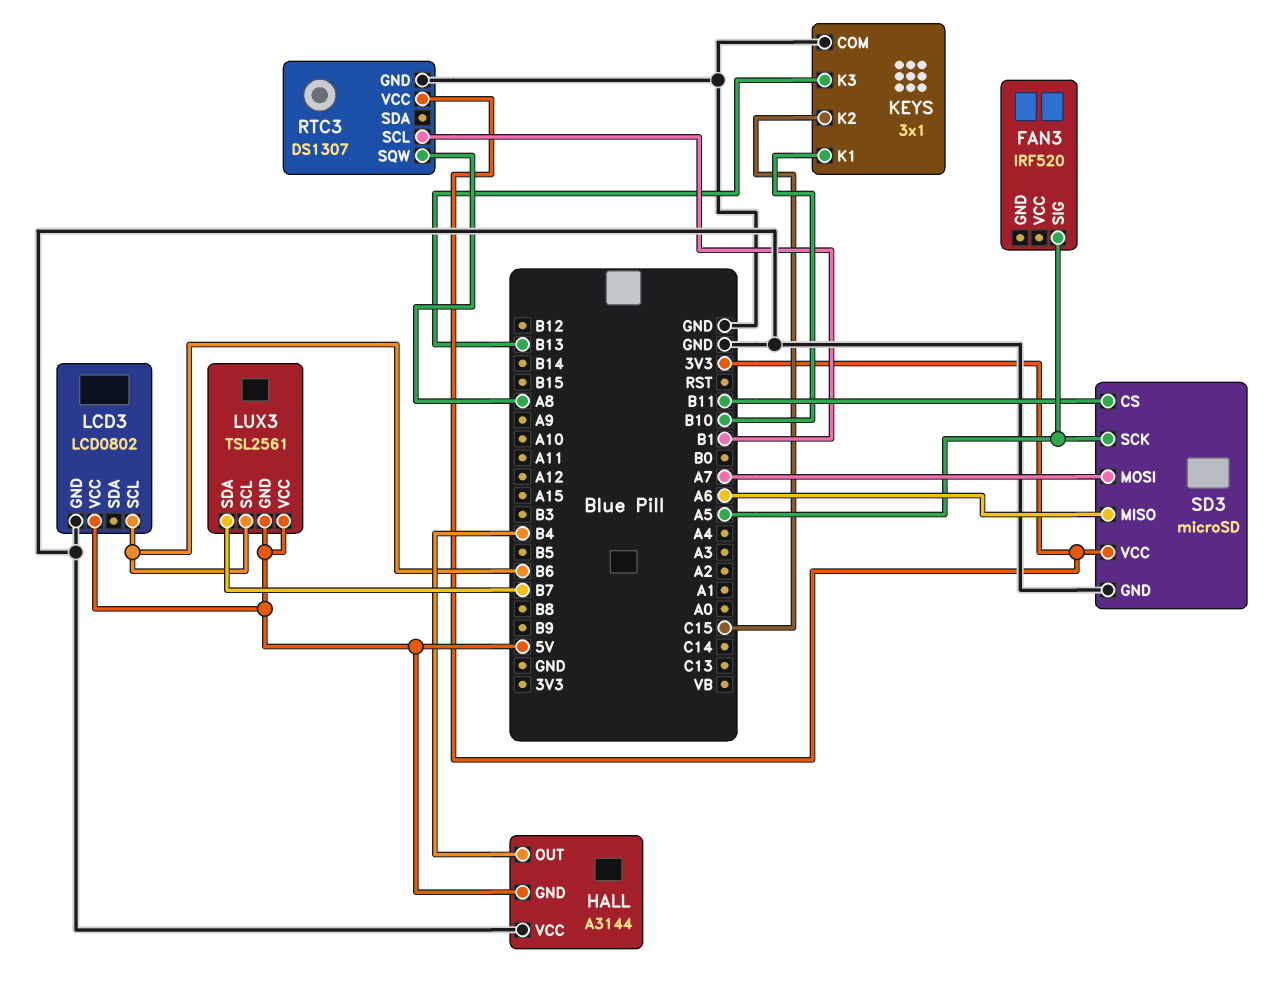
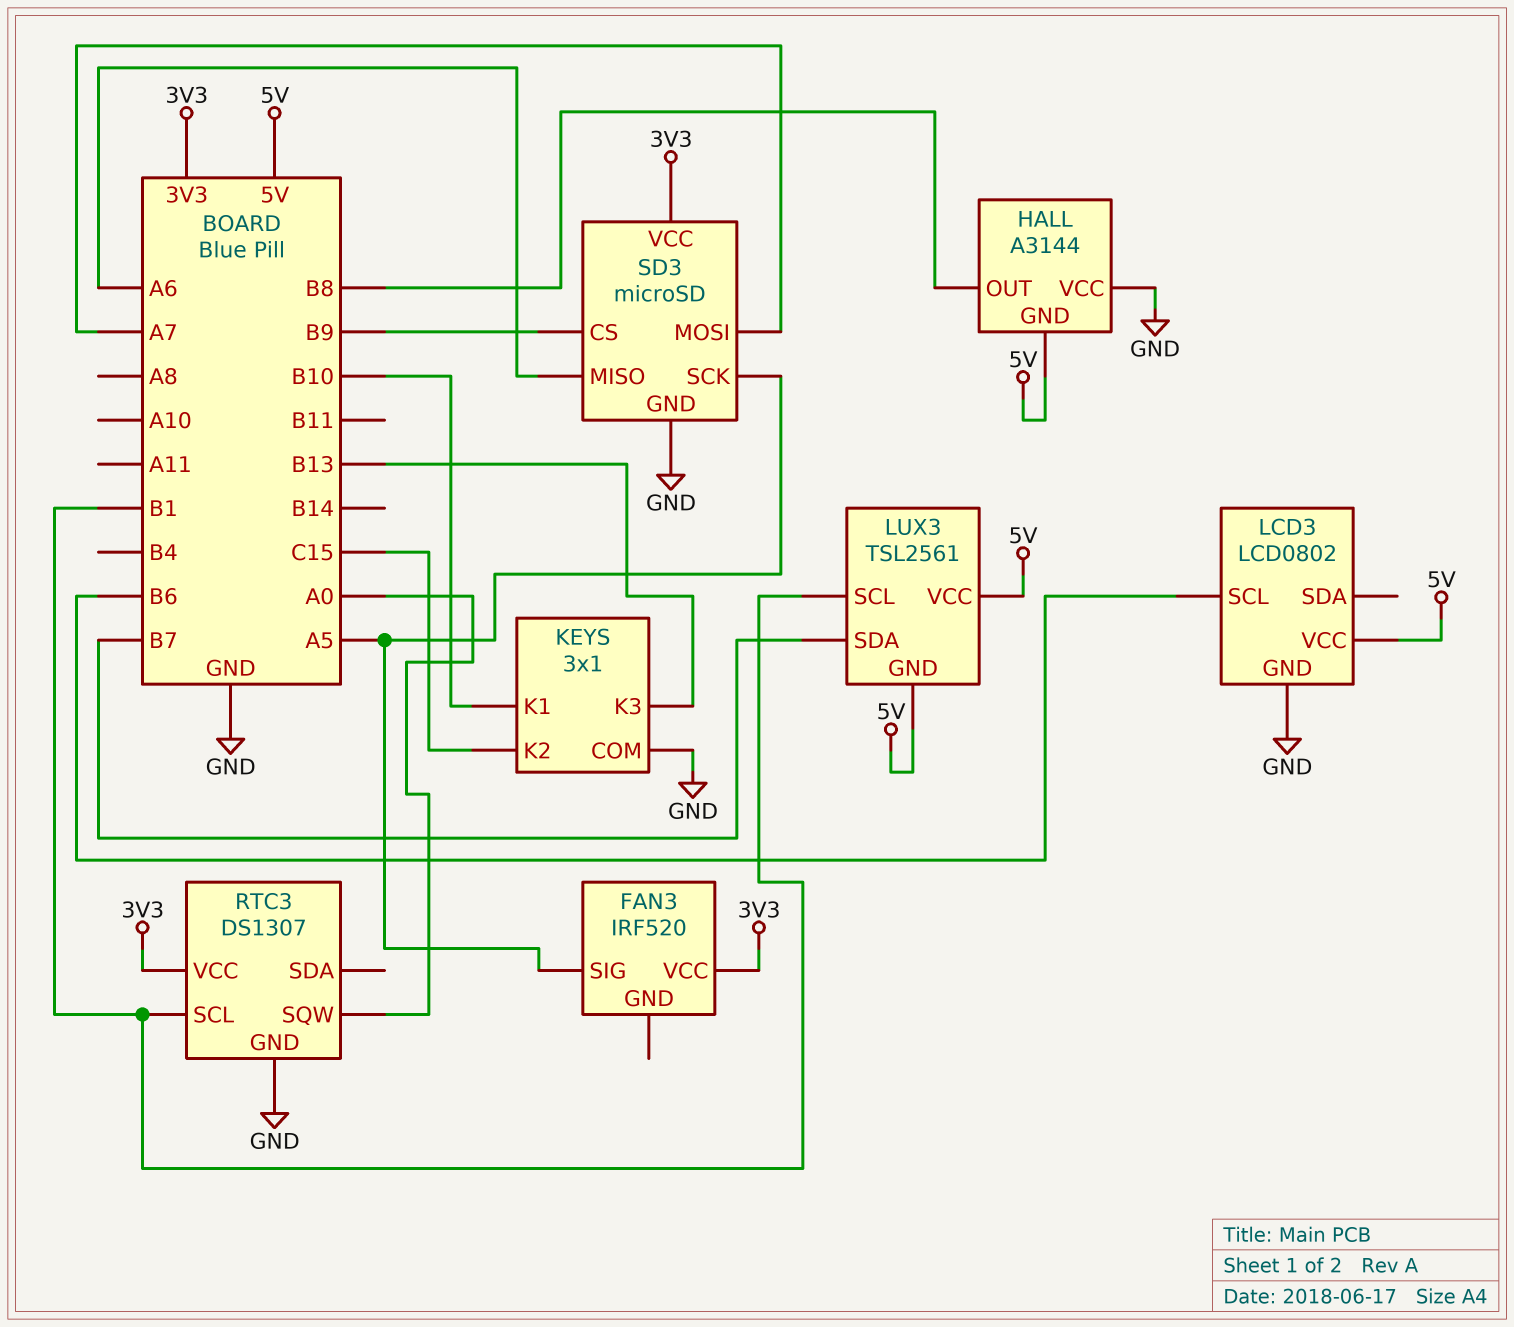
FAN3 pin VCC: none -> 3V3
HALL pin OUT: B4 -> B8
LUX3 pin SCL: B6 -> B1
RTC3 pin SQW: A8 -> A0
SD3 pin CS: B11 -> B9

